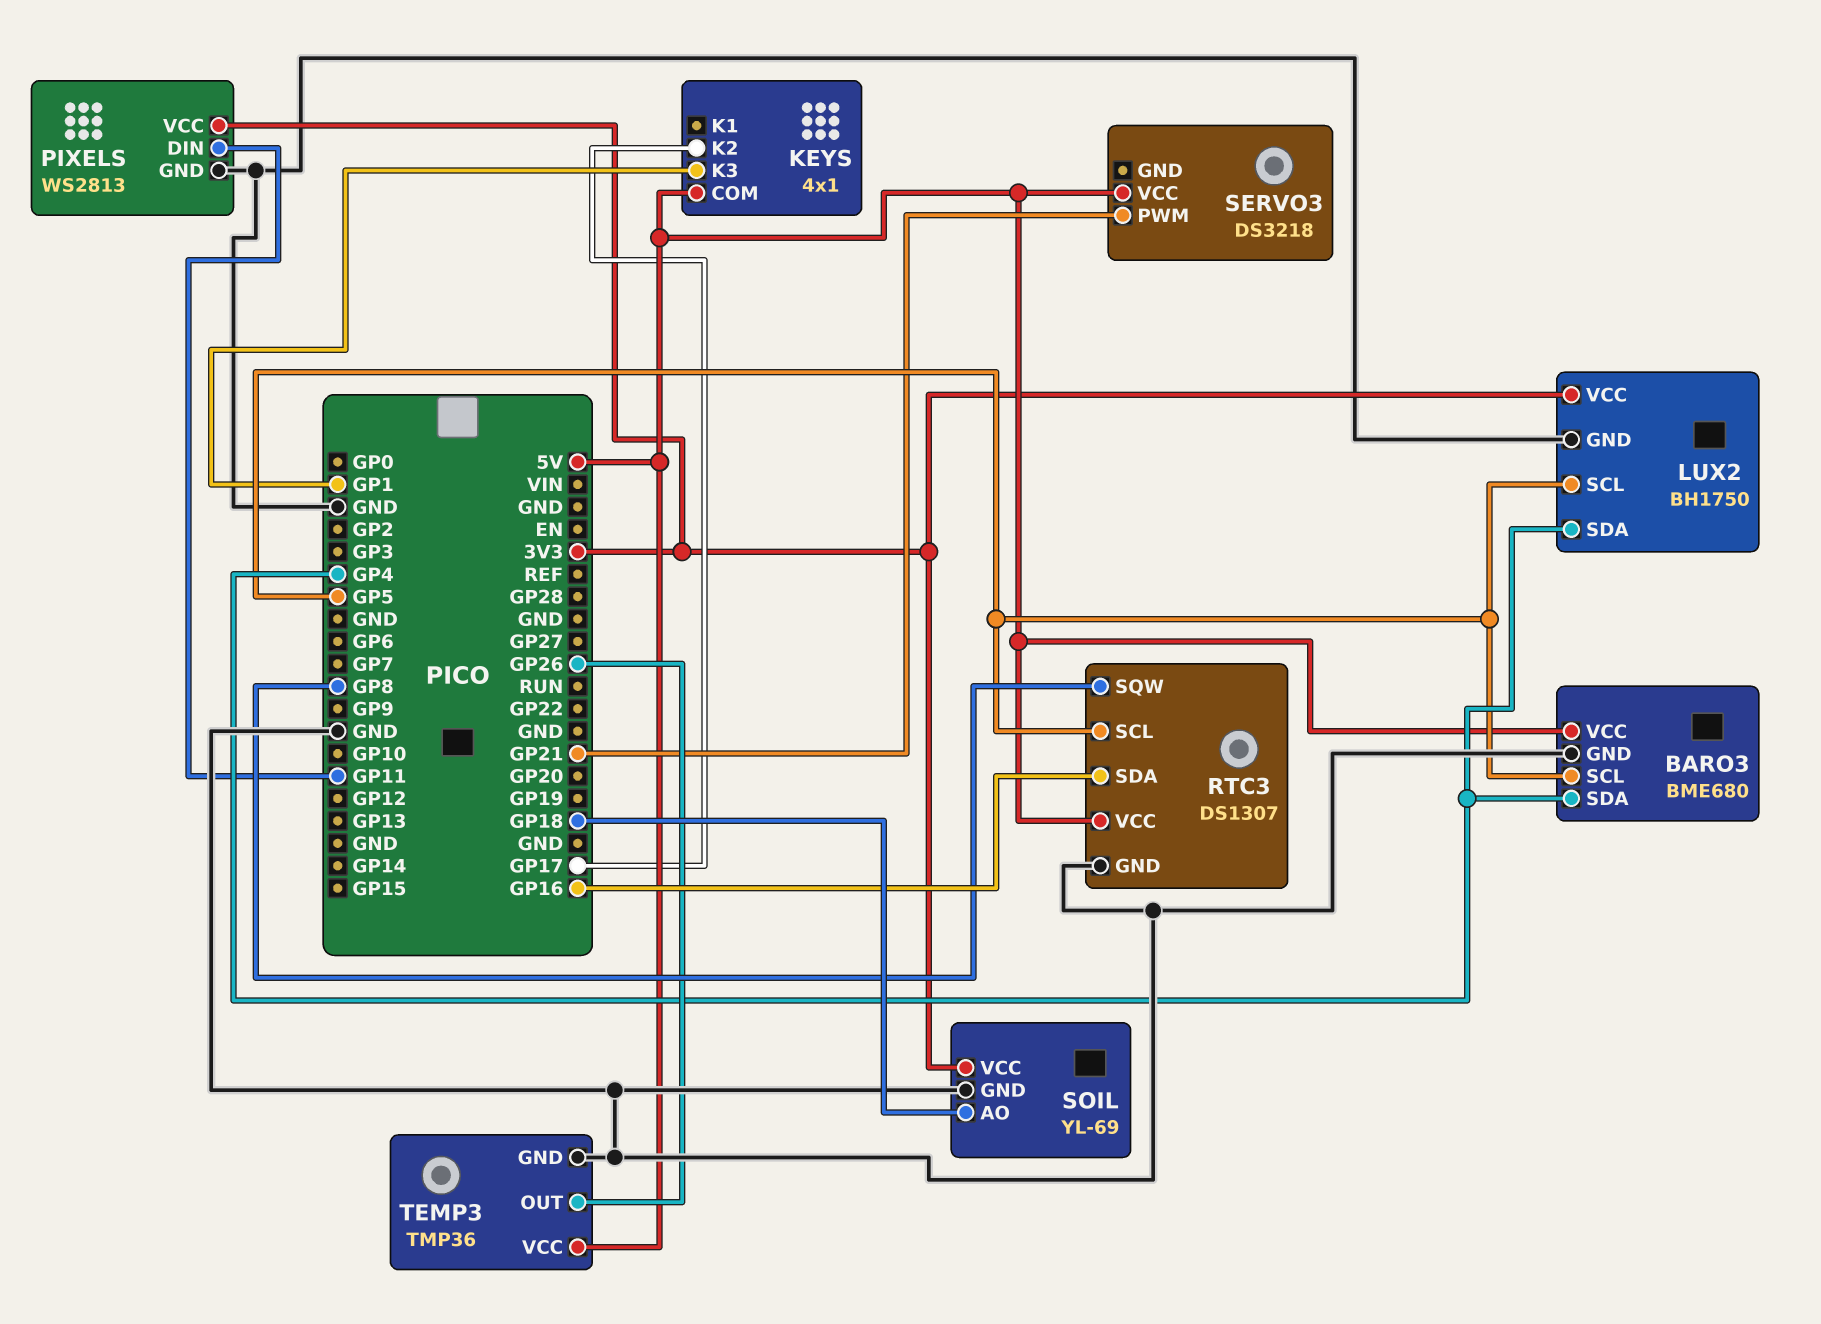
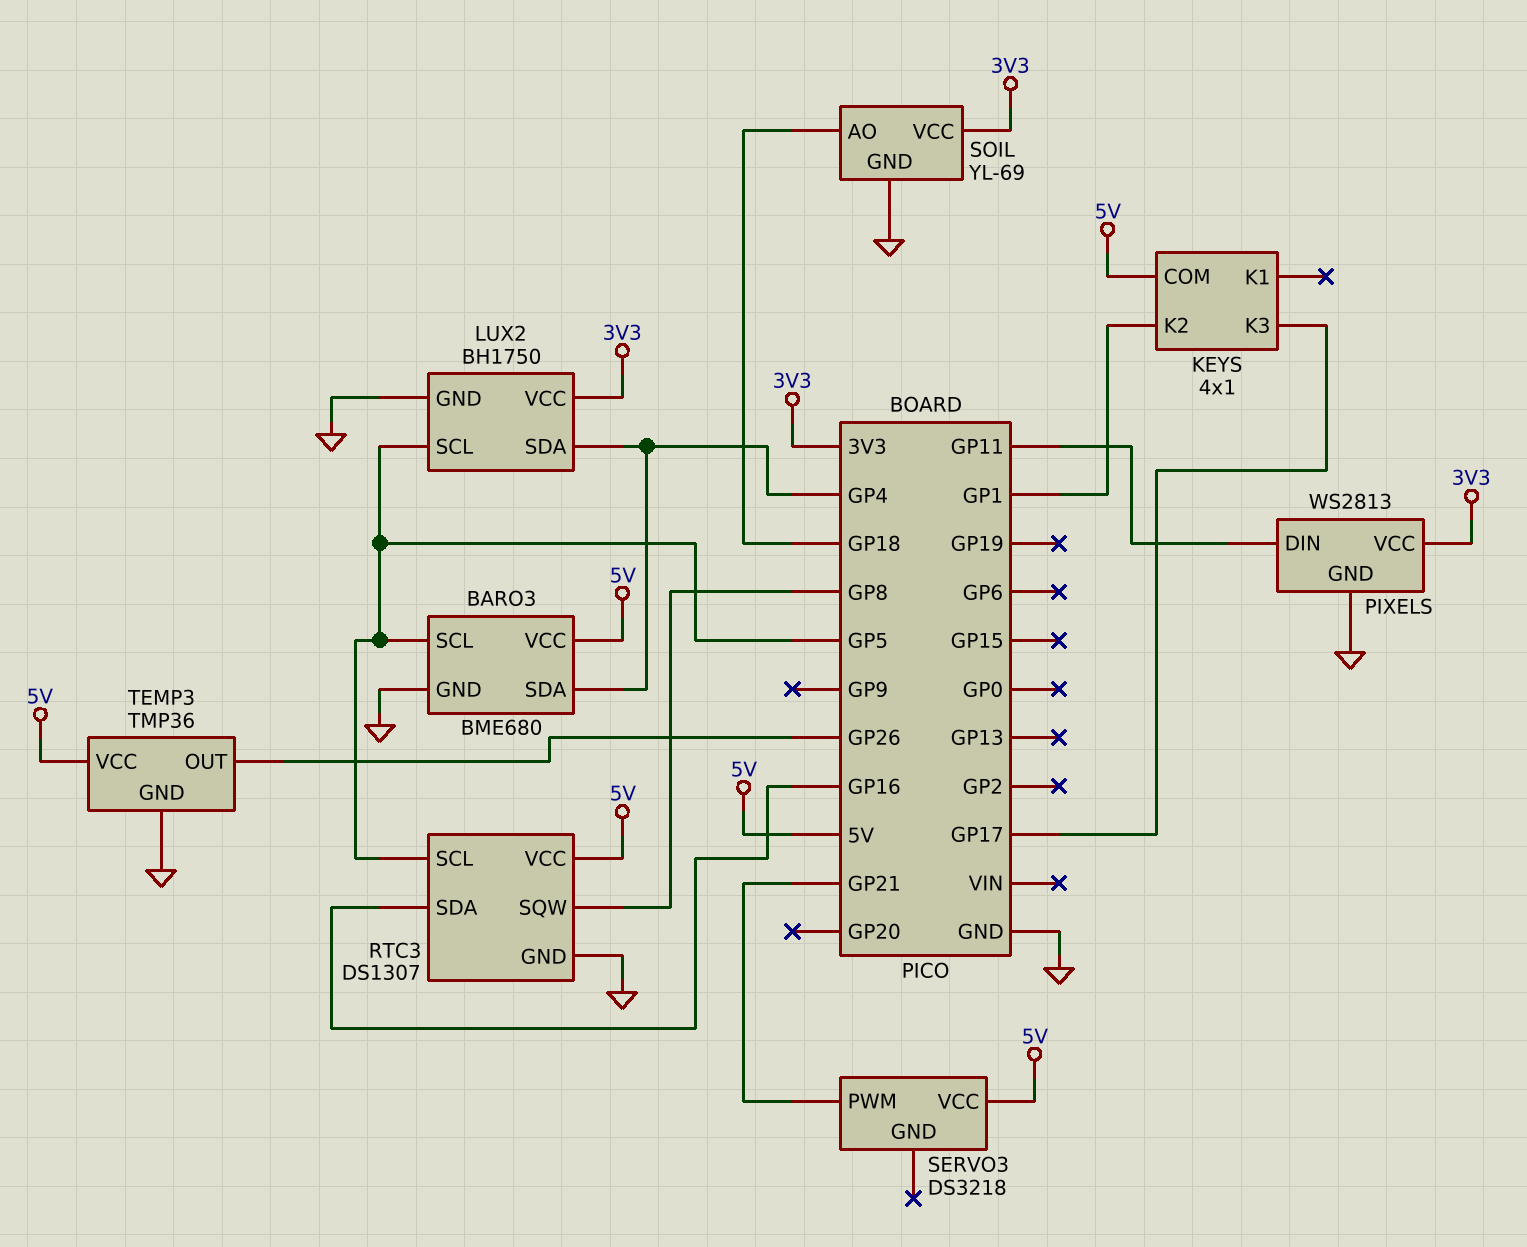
KEYS pin K2: GP17 -> GP1
KEYS pin K3: GP1 -> GP17

